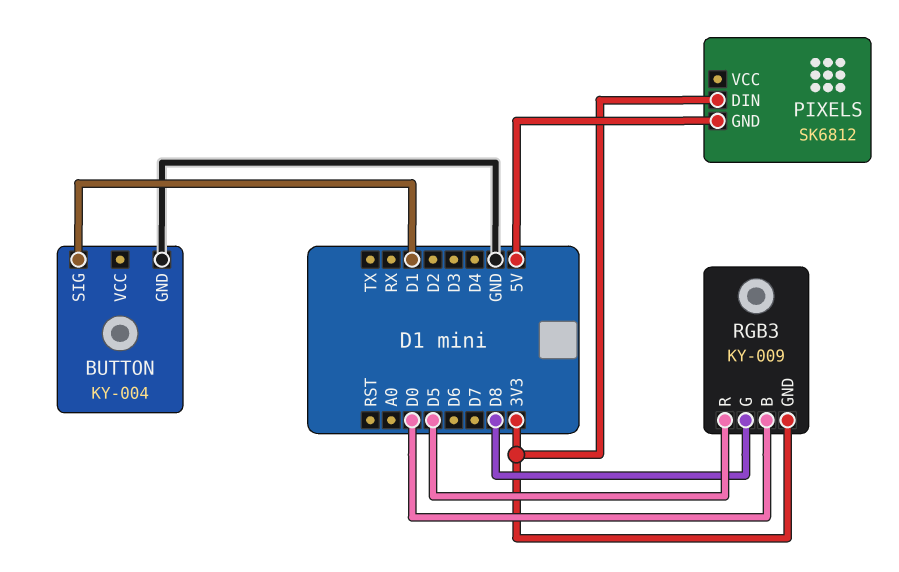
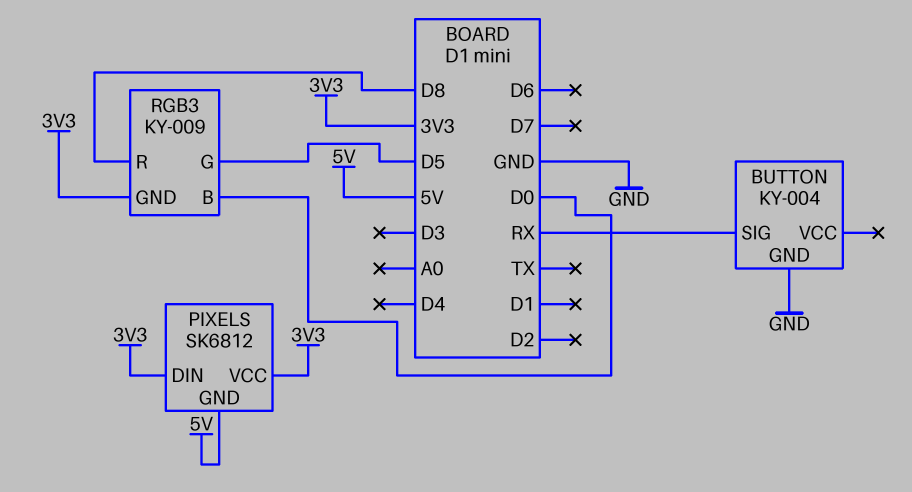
BUTTON pin SIG: D1 -> RX
PIXELS pin VCC: none -> 3V3
RGB3 pin G: D8 -> D5
RGB3 pin R: D5 -> D8

